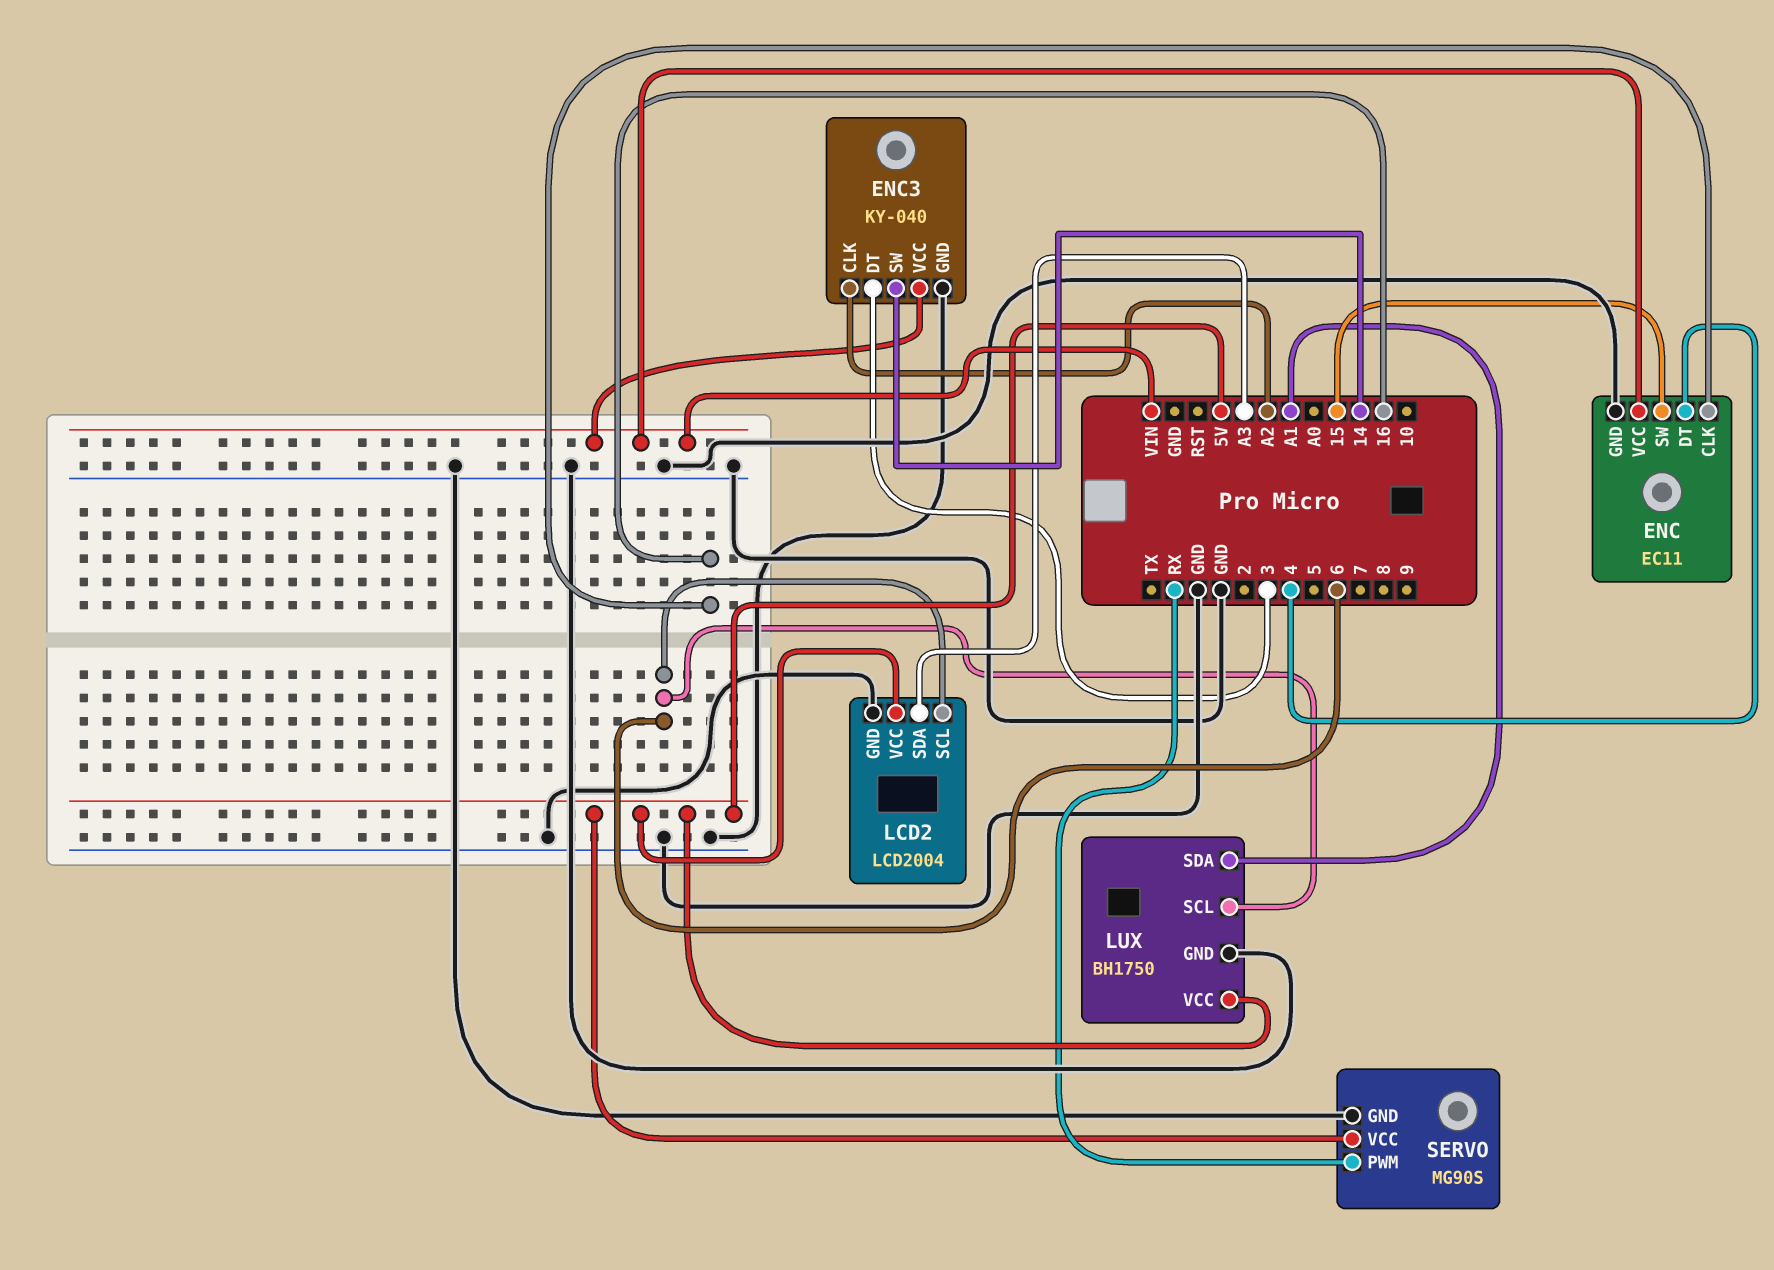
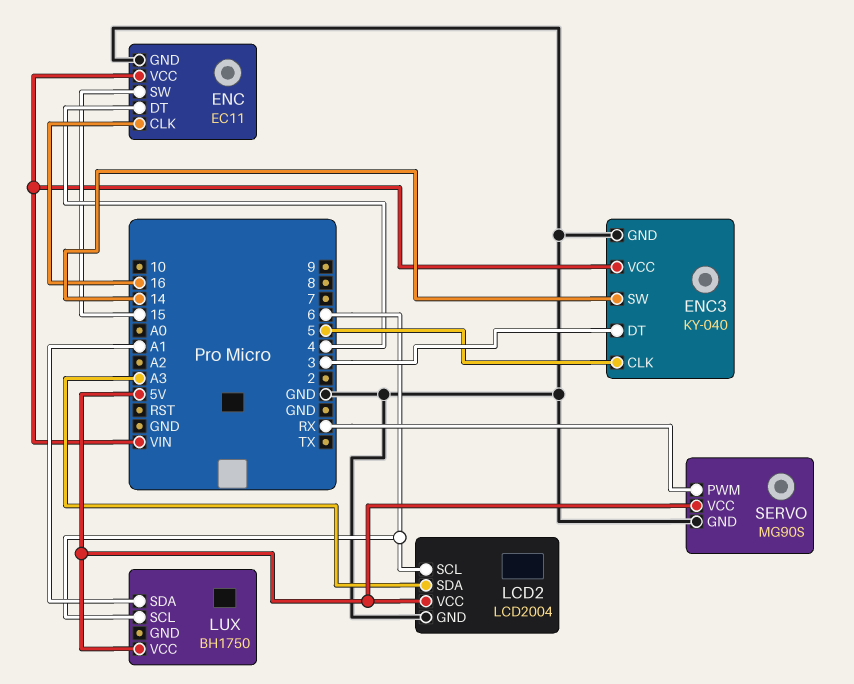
ENC3 pin CLK: A2 -> 5
LUX pin GND: GND -> none

